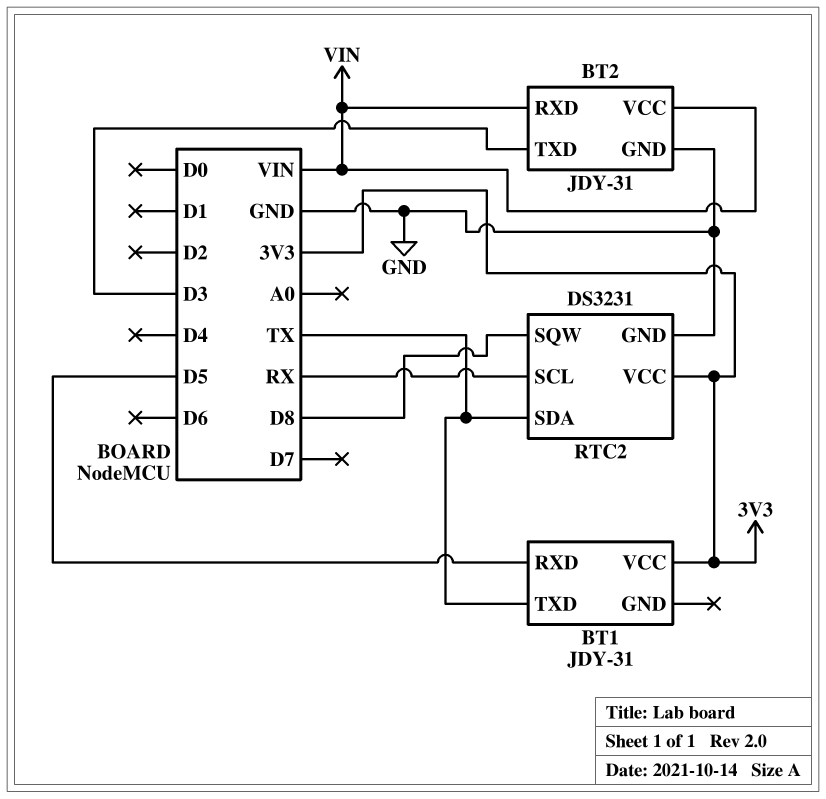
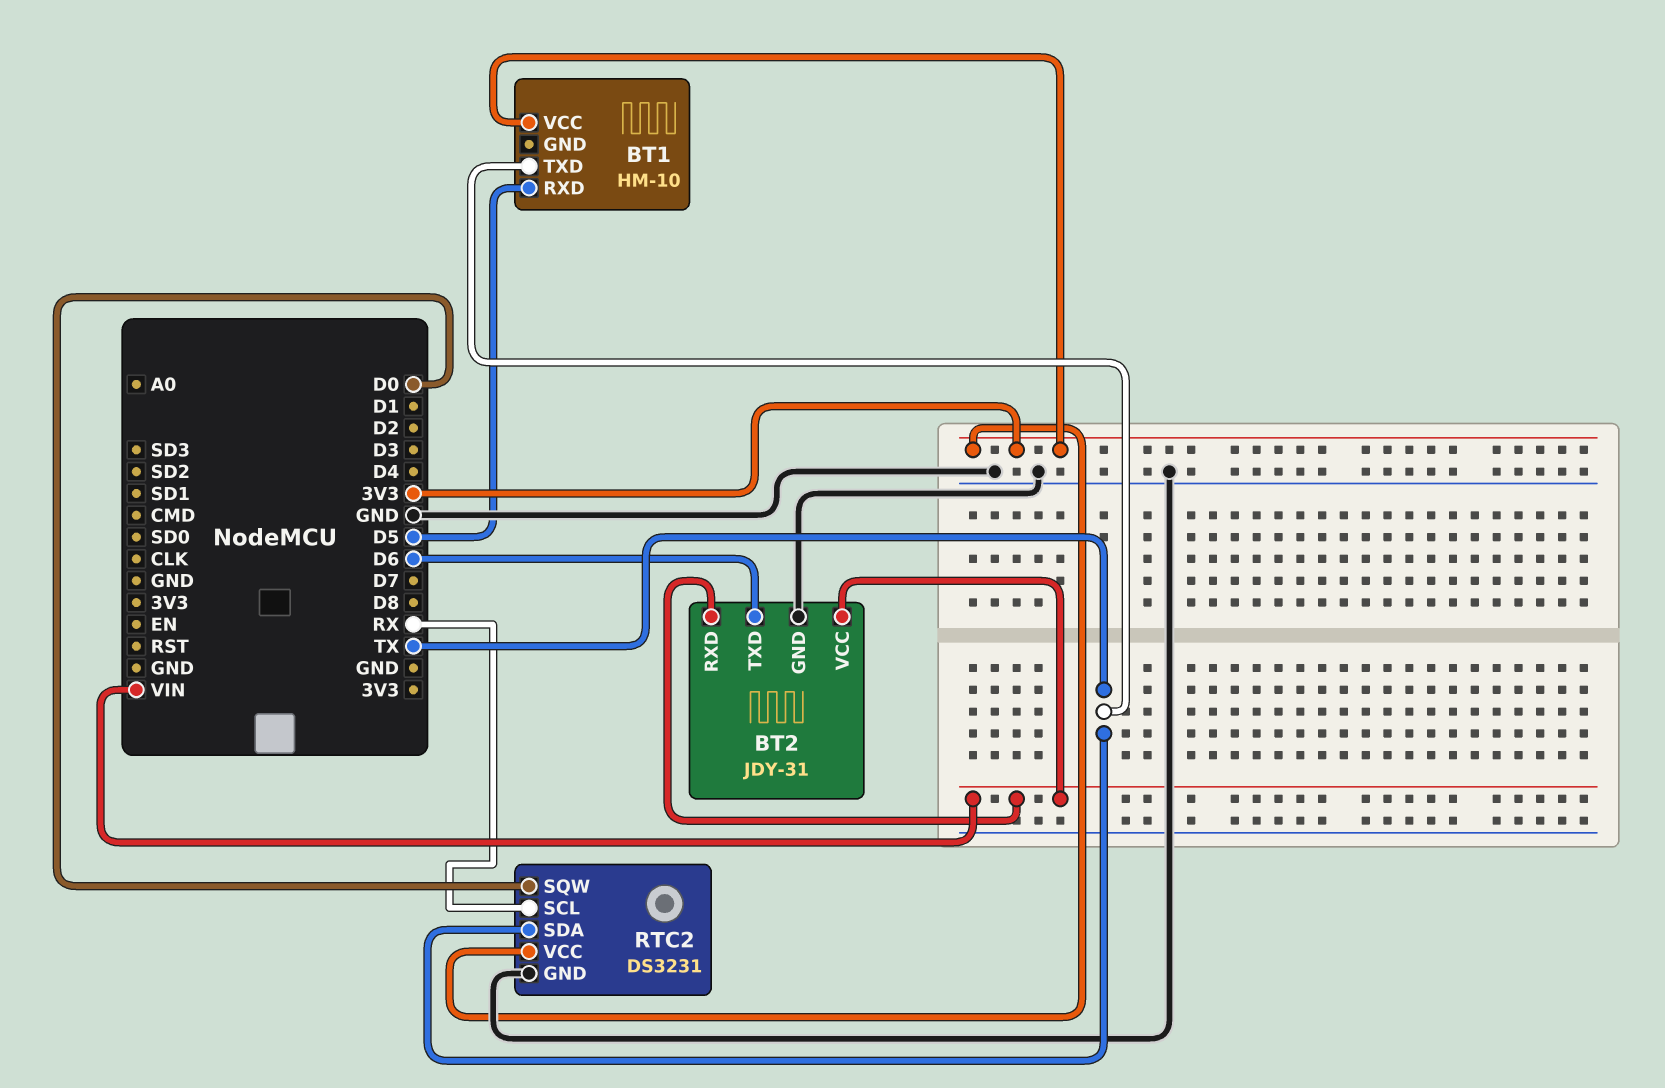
BT1: JDY-31 -> HM-10
BT2 pin TXD: D3 -> D6
RTC2 pin SQW: D8 -> D0

